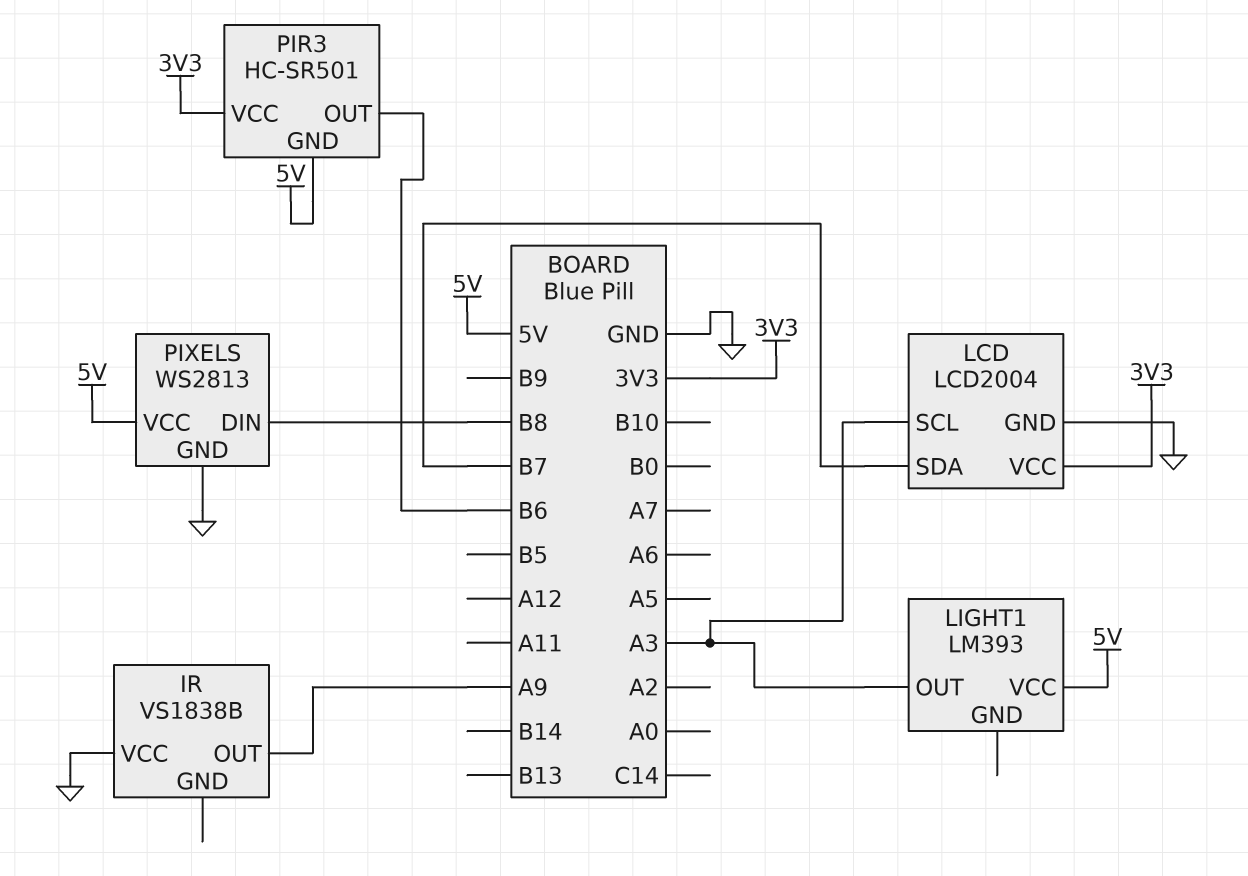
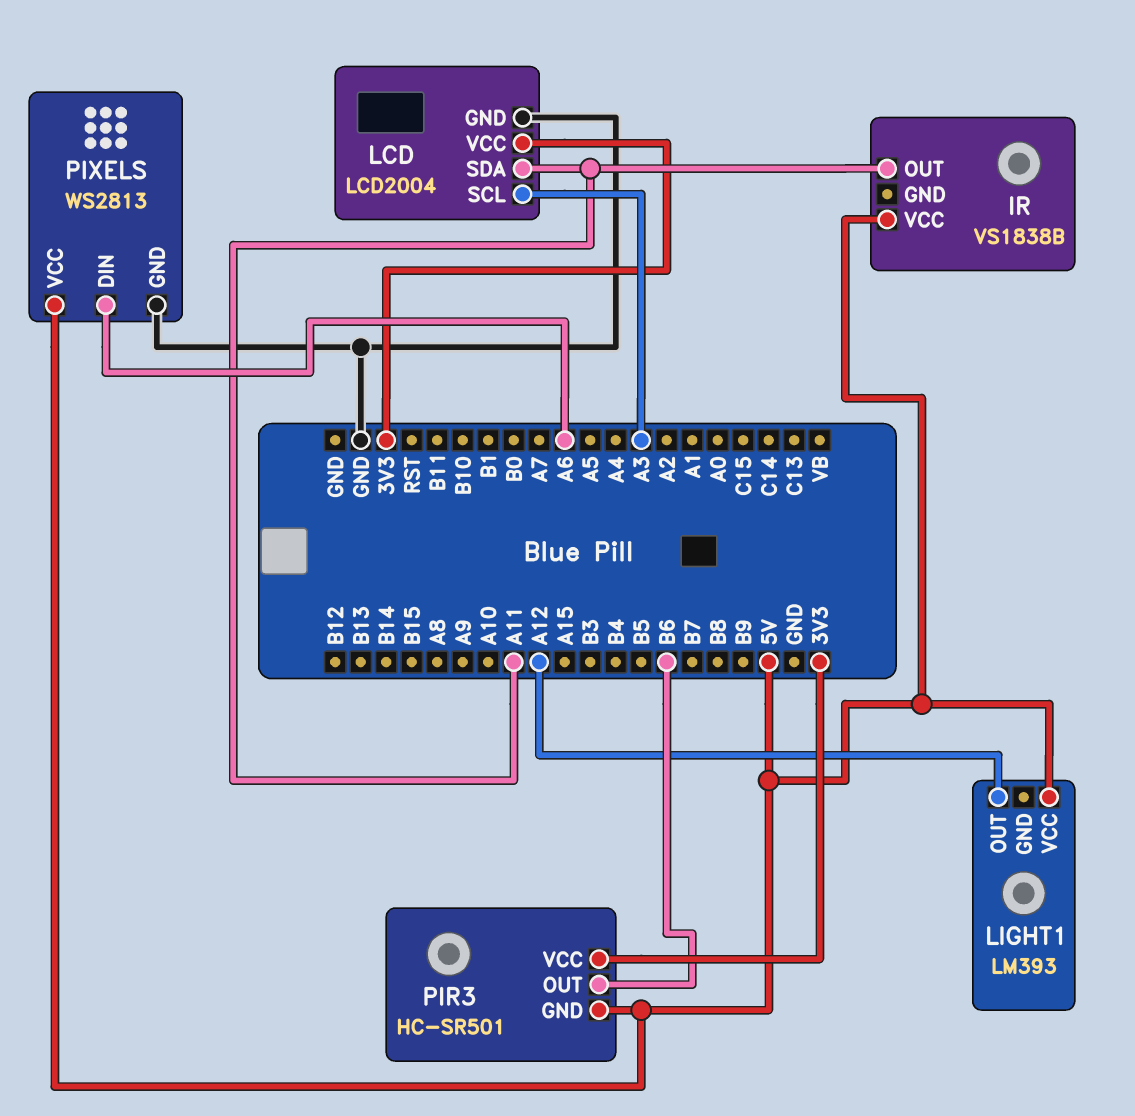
IR pin OUT: A9 -> A11
IR pin VCC: GND -> 5V
LCD pin SDA: B7 -> A11
LIGHT1 pin OUT: A3 -> A12
PIXELS pin DIN: B8 -> A6

